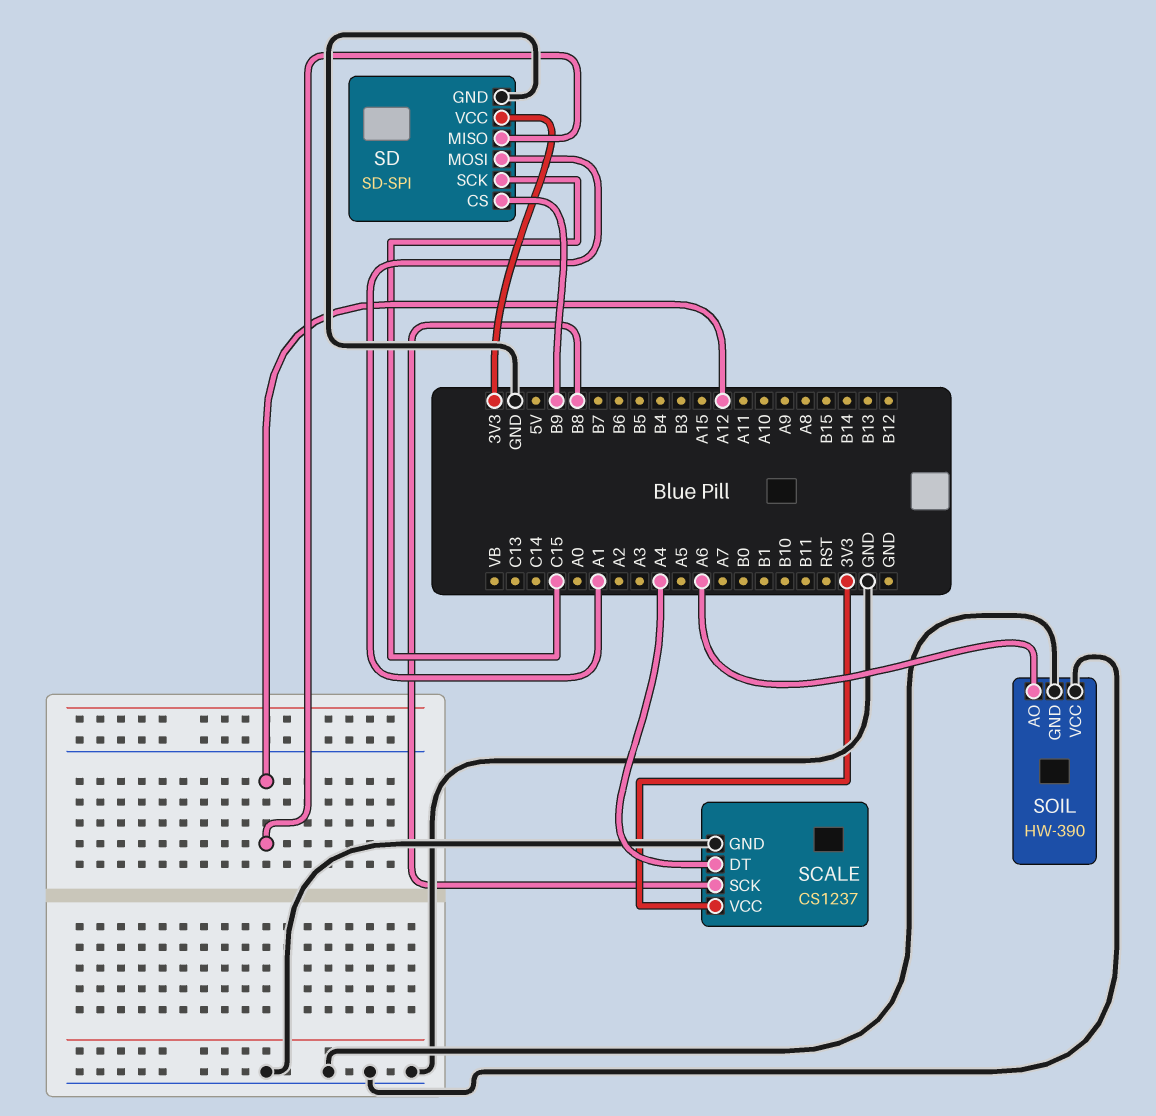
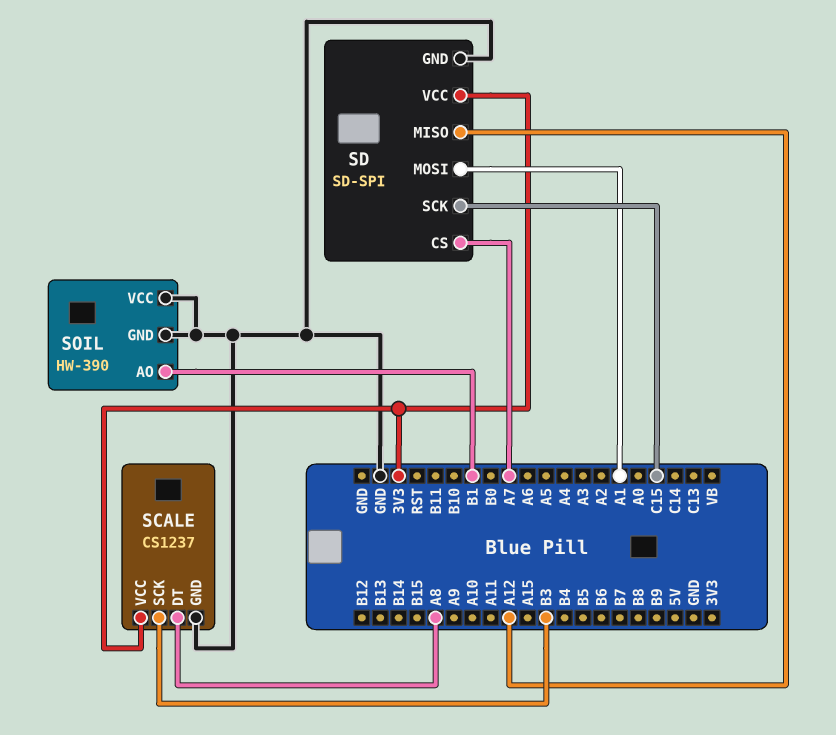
SCALE pin DT: A4 -> A8
SCALE pin SCK: B8 -> B3
SD pin CS: B9 -> A7
SOIL pin AO: A6 -> B1

